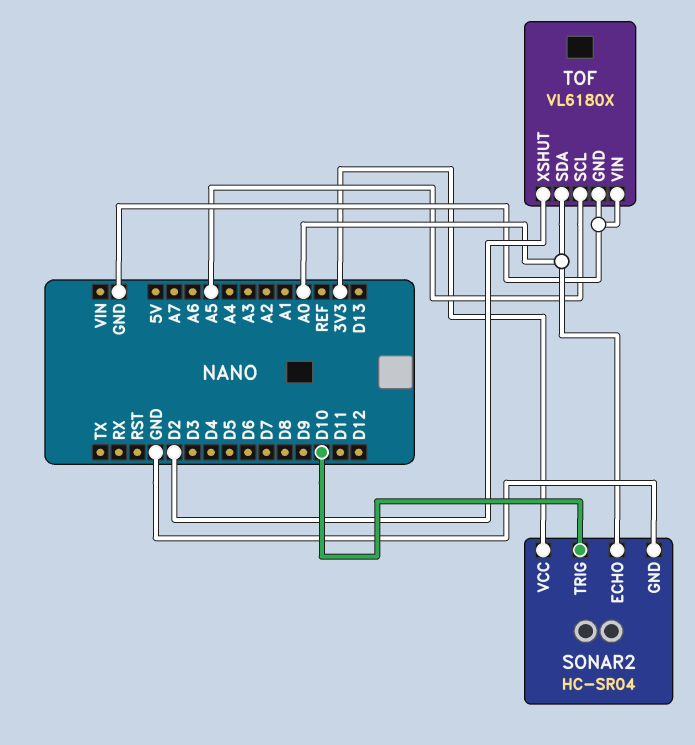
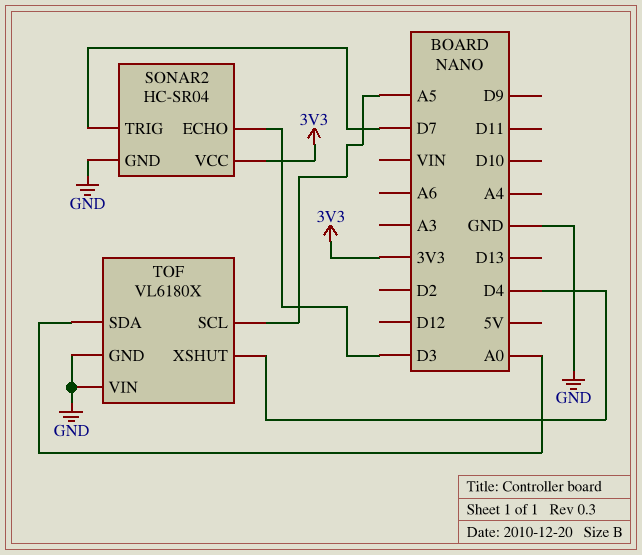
SONAR2 pin ECHO: A0 -> D3
SONAR2 pin TRIG: D10 -> D7
TOF pin XSHUT: D2 -> D4

